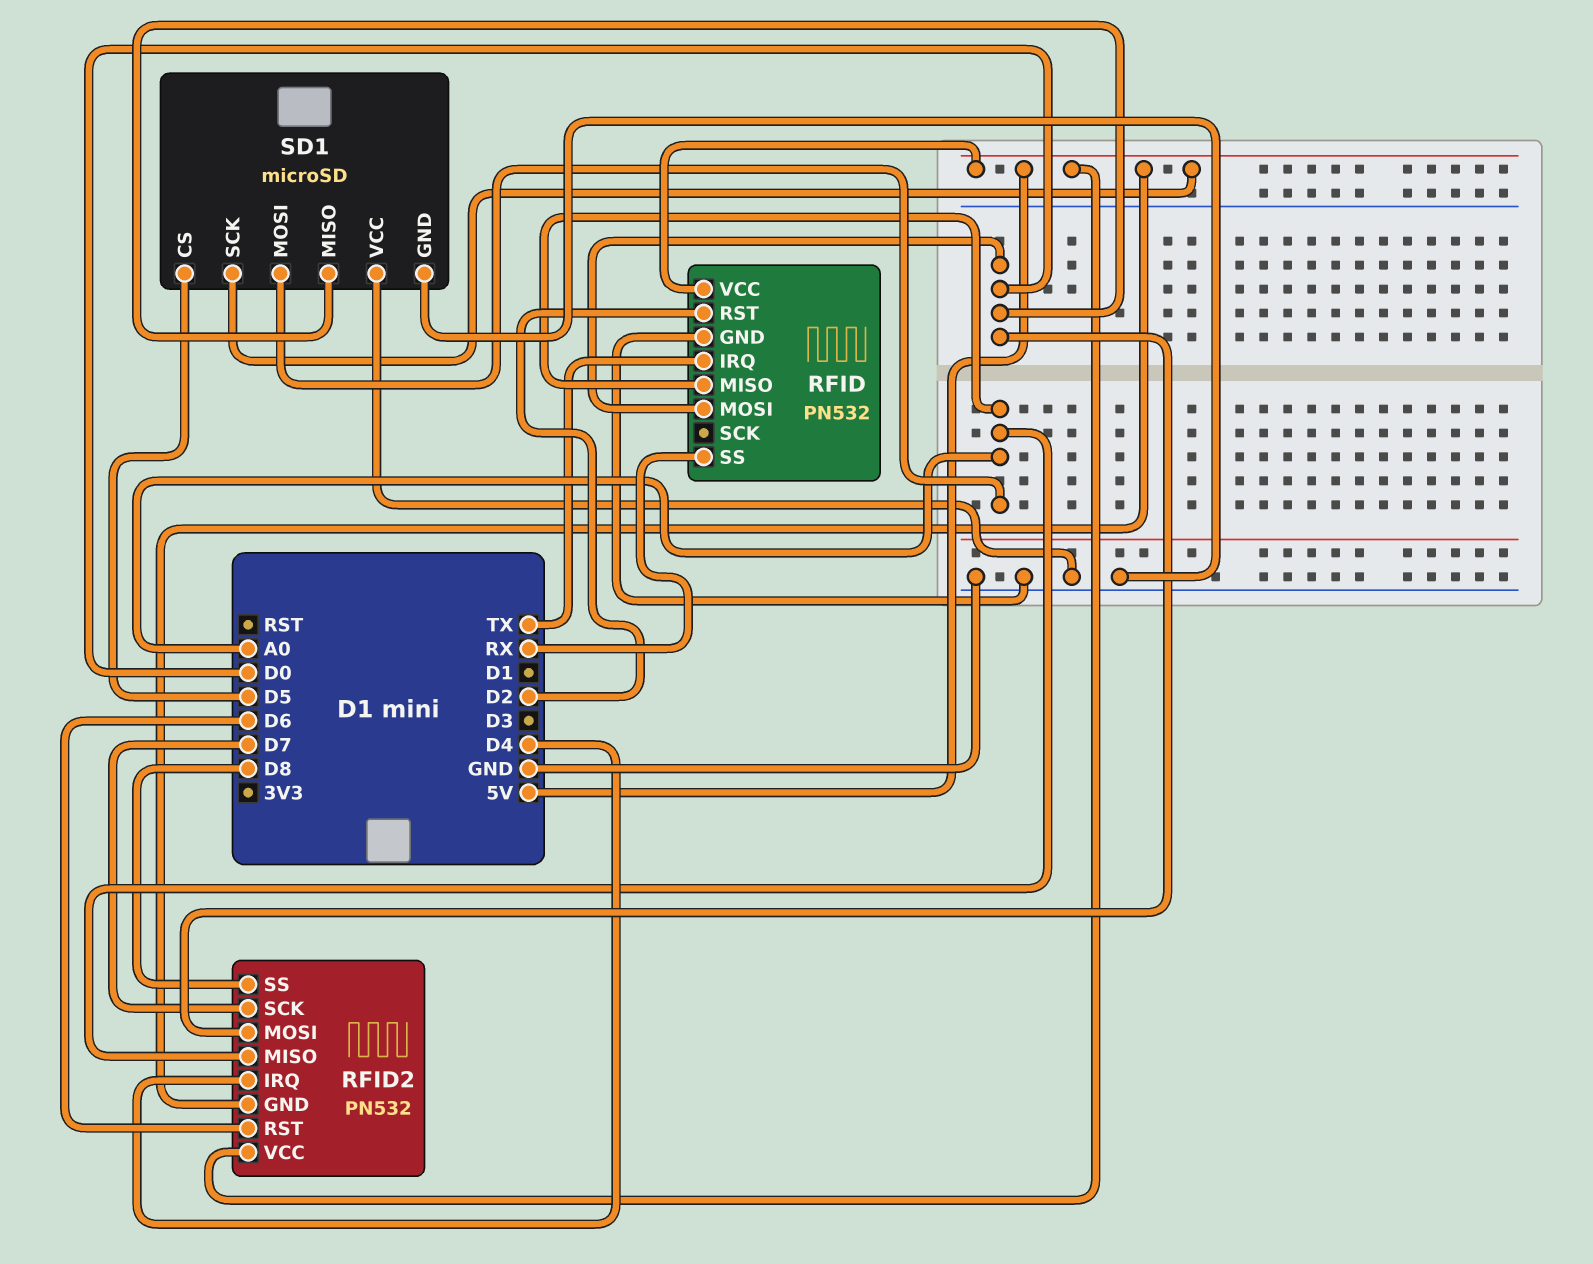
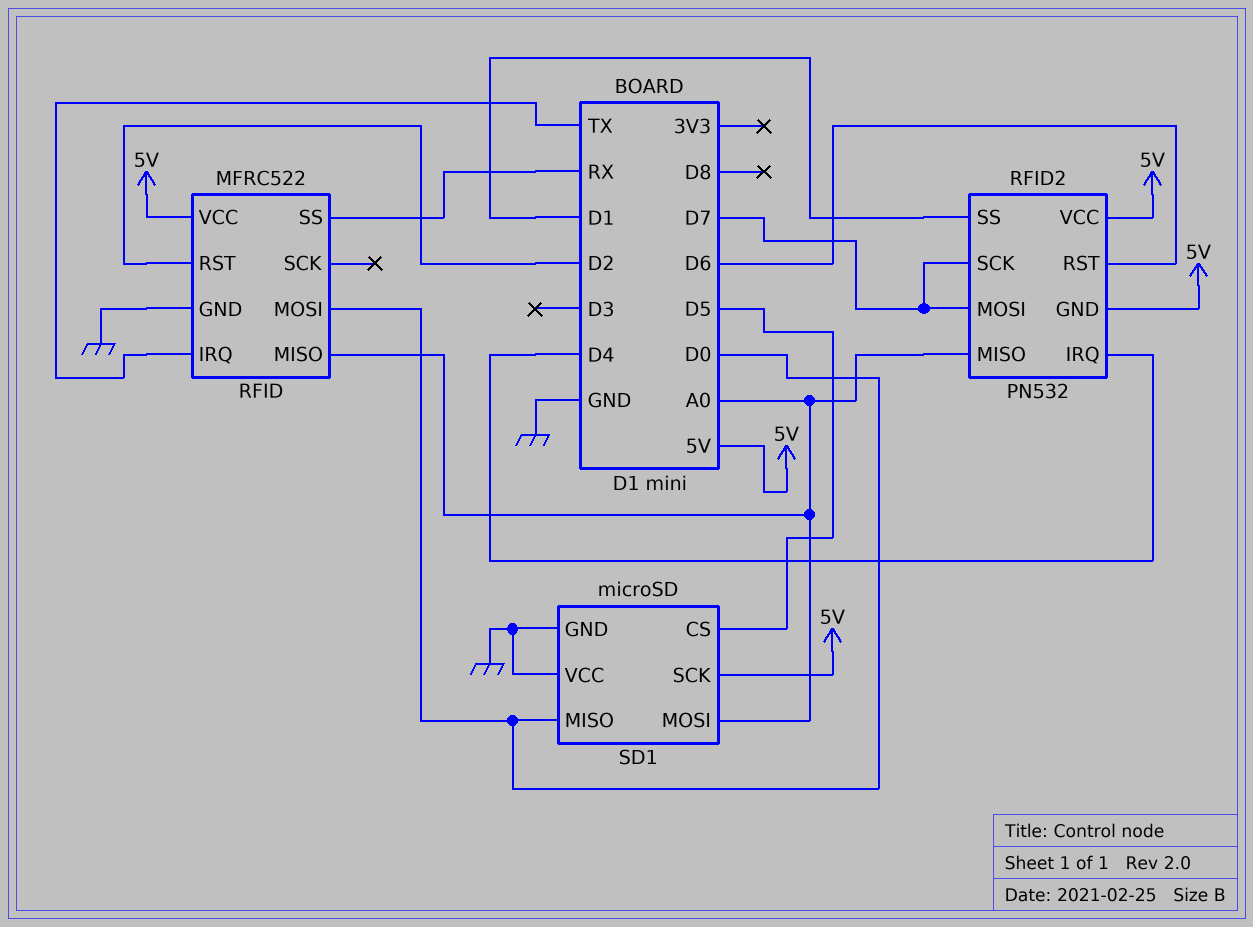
RFID: PN532 -> MFRC522
RFID2 pin MOSI: D0 -> D7
RFID2 pin SS: D8 -> D1

